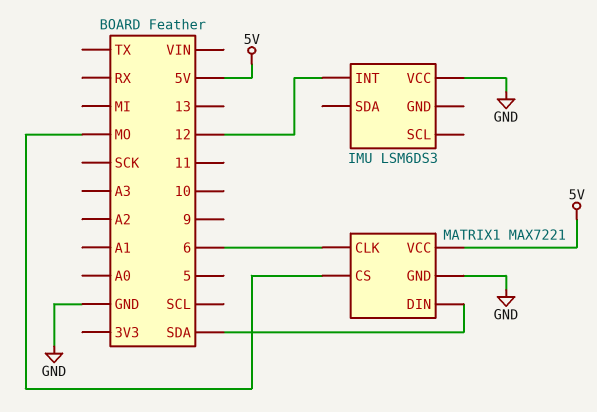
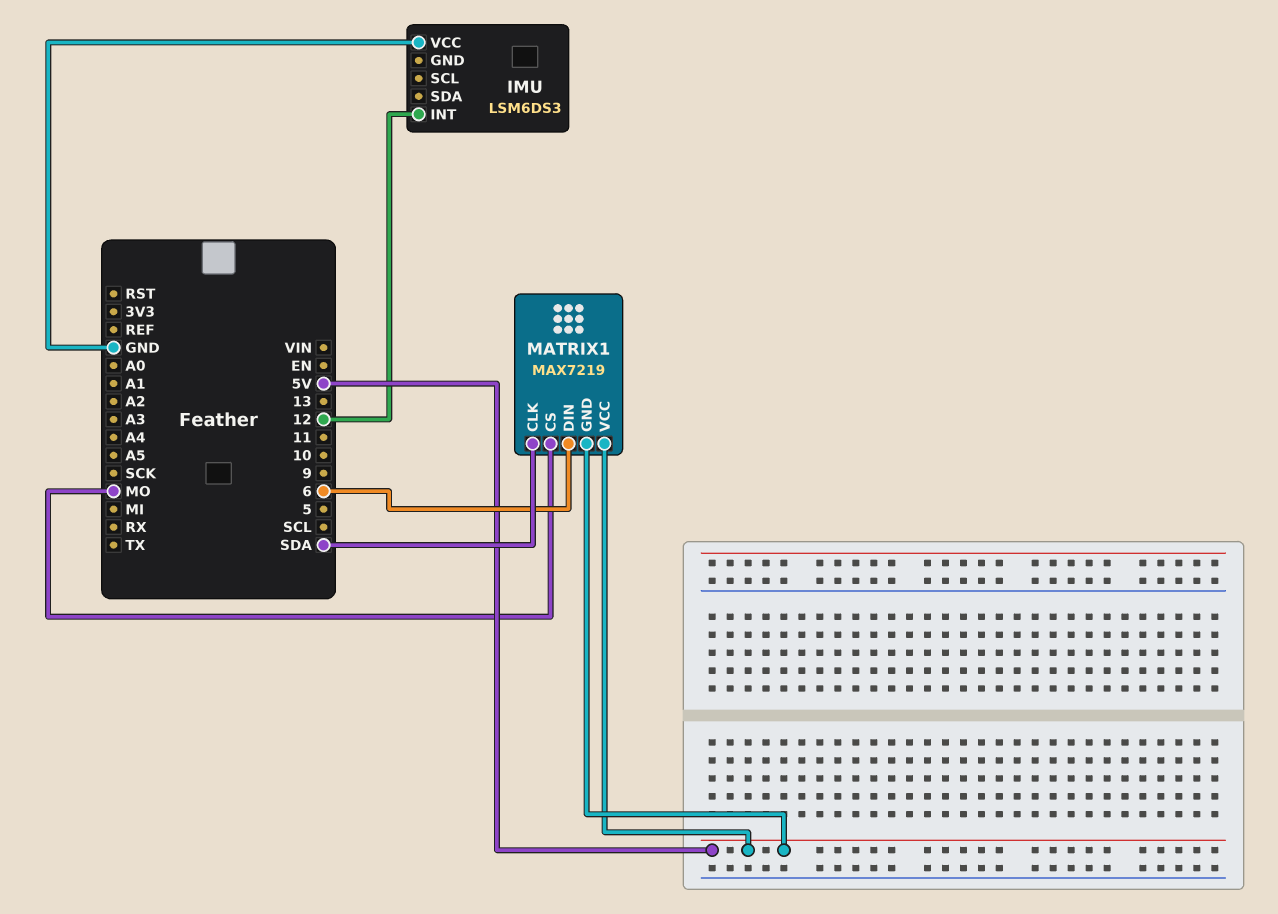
MATRIX1: MAX7221 -> MAX7219
MATRIX1 pin CLK: 6 -> SDA
MATRIX1 pin DIN: SDA -> 6
MATRIX1 pin GND: GND -> 5V

